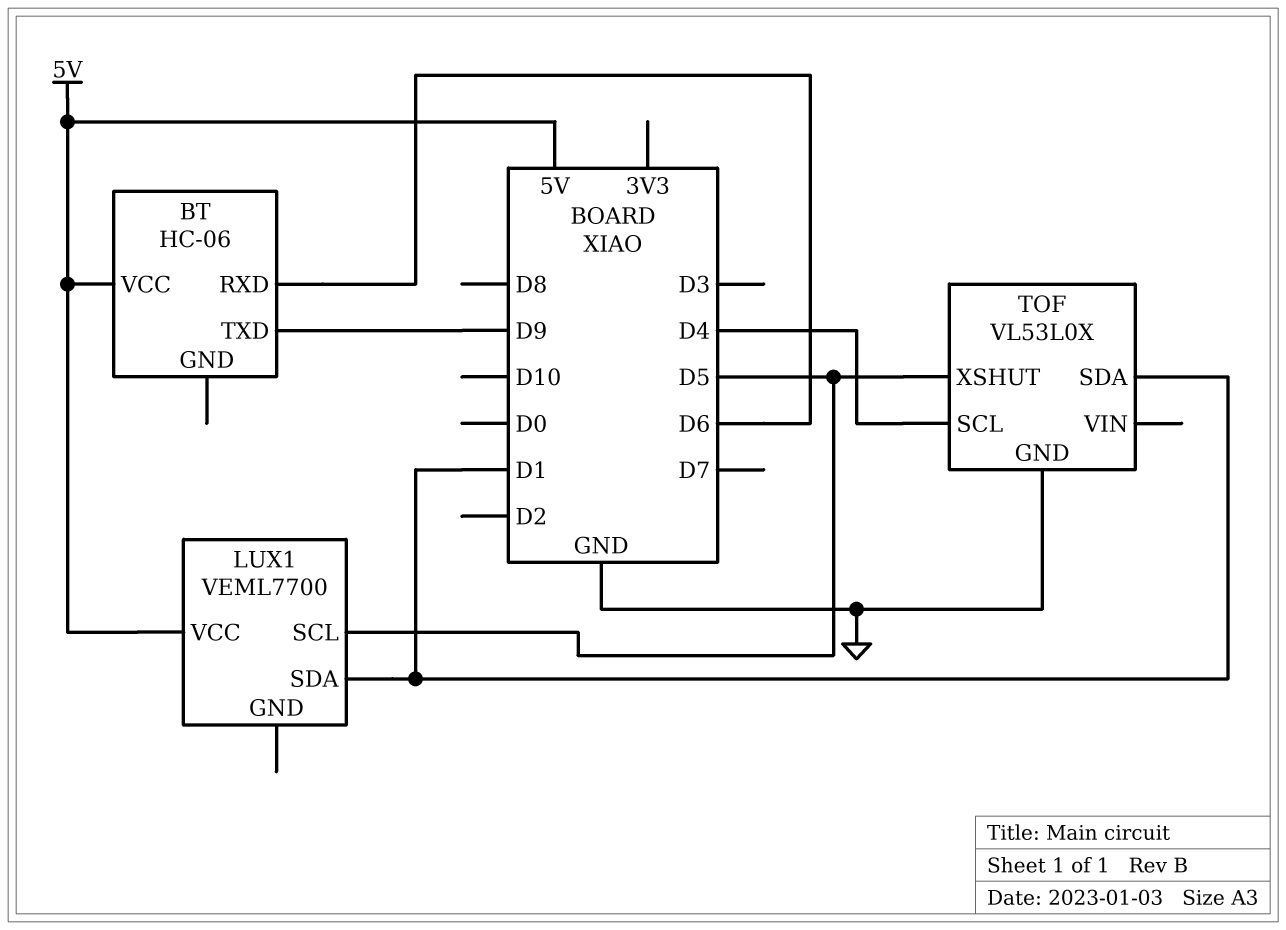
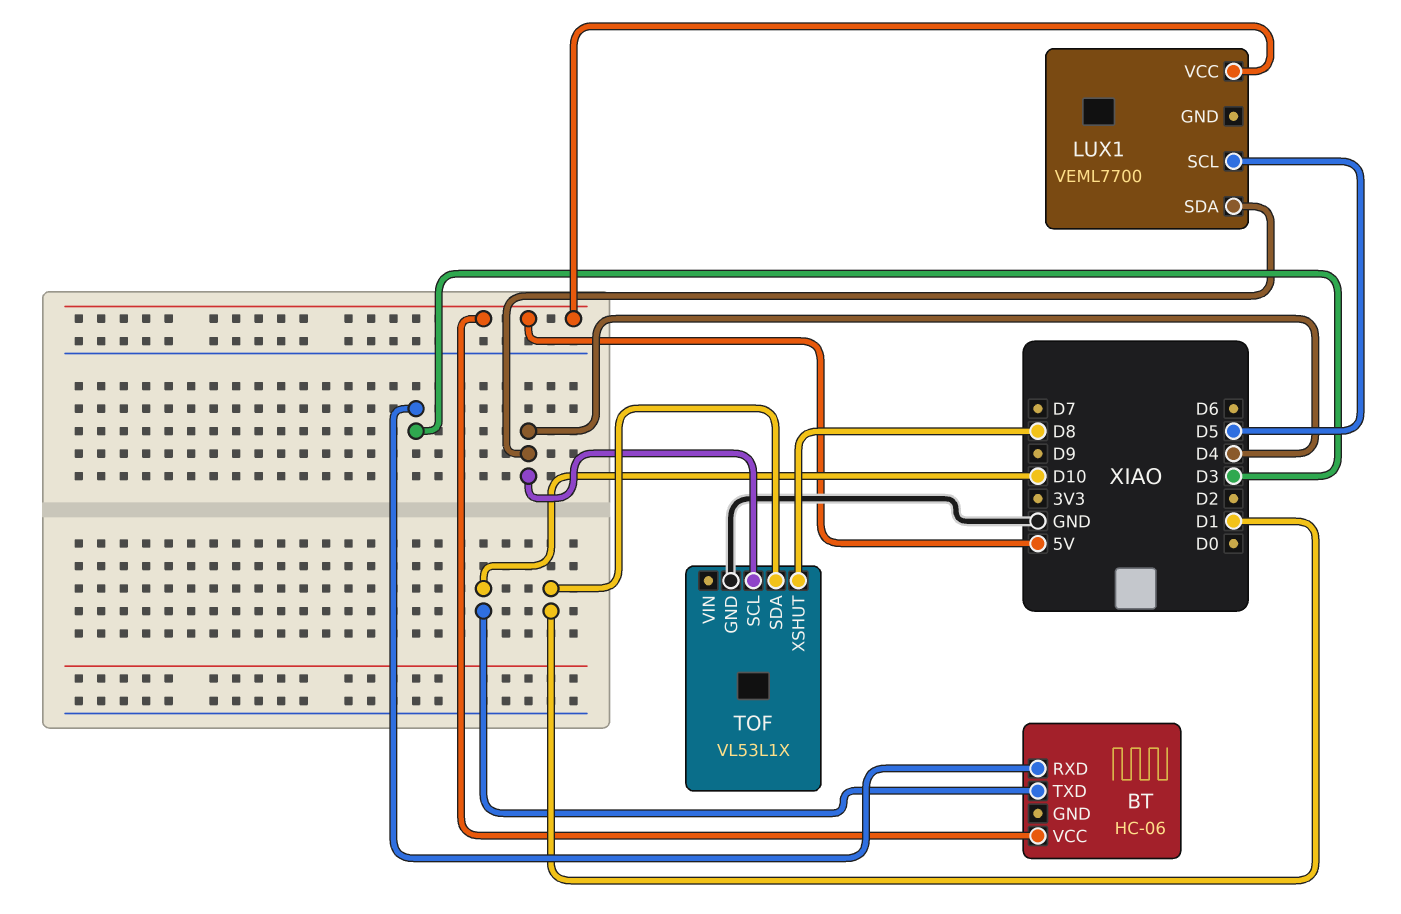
BT pin RXD: D6 -> D3
BT pin TXD: D9 -> D10
LUX1 pin SDA: D1 -> D4
TOF: VL53L0X -> VL53L1X
TOF pin XSHUT: D5 -> D8

